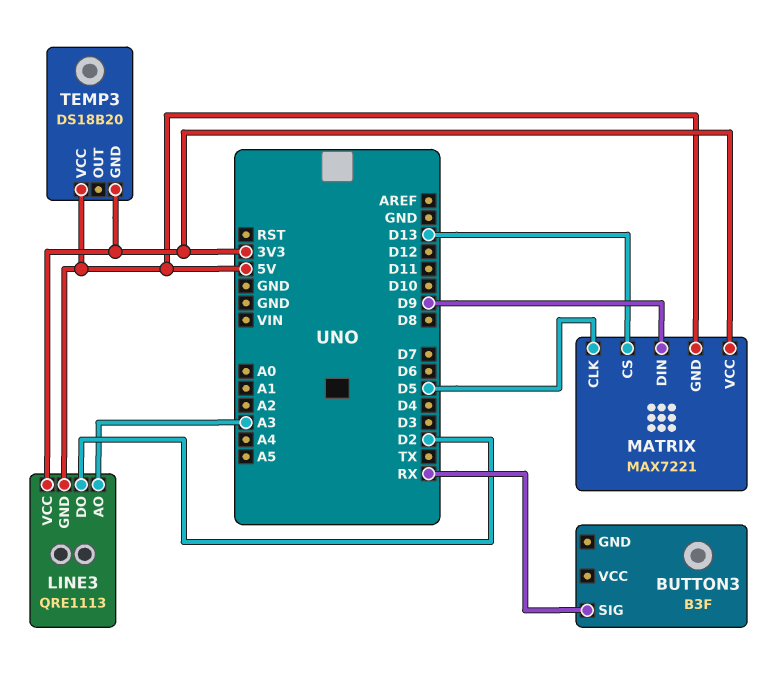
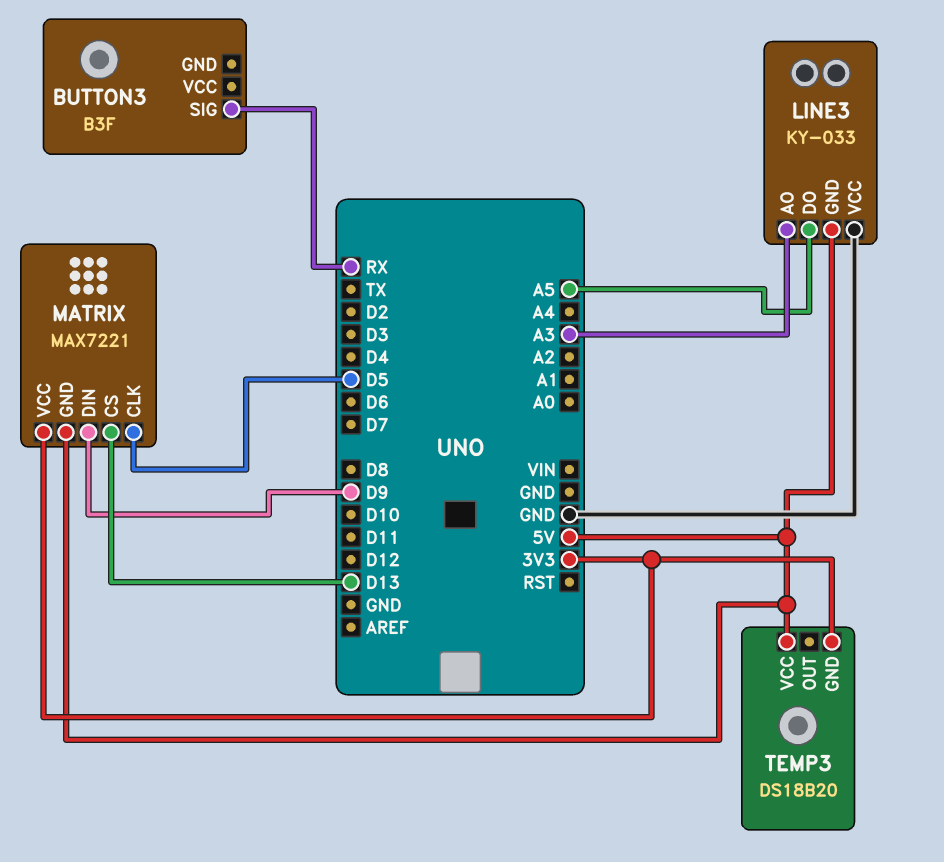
LINE3: QRE1113 -> KY-033
LINE3 pin DO: D2 -> A5
LINE3 pin VCC: 3V3 -> GND

